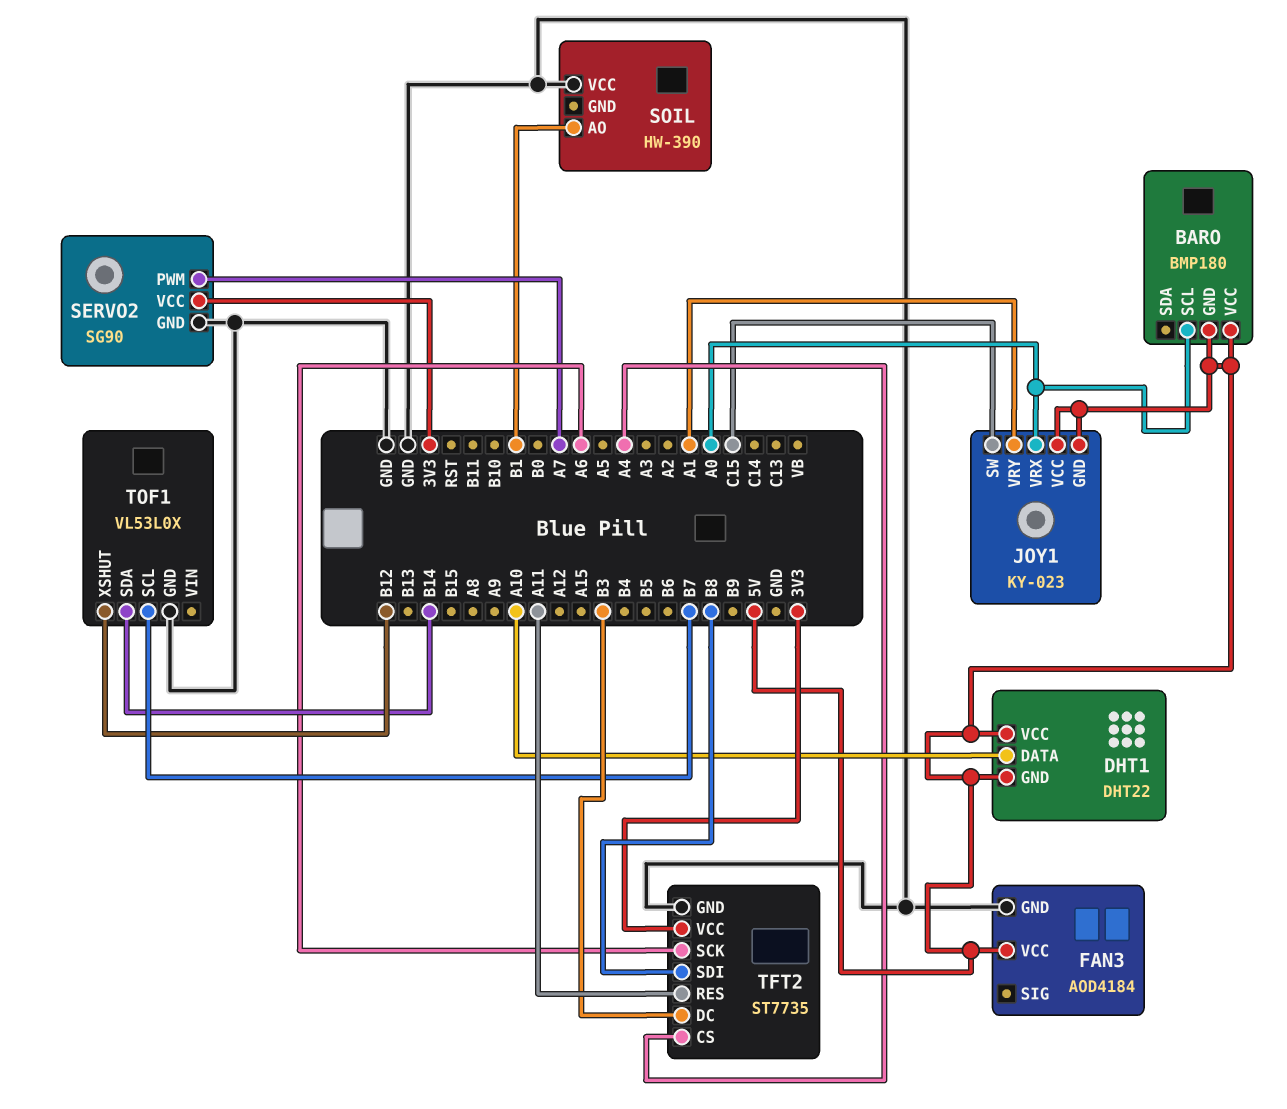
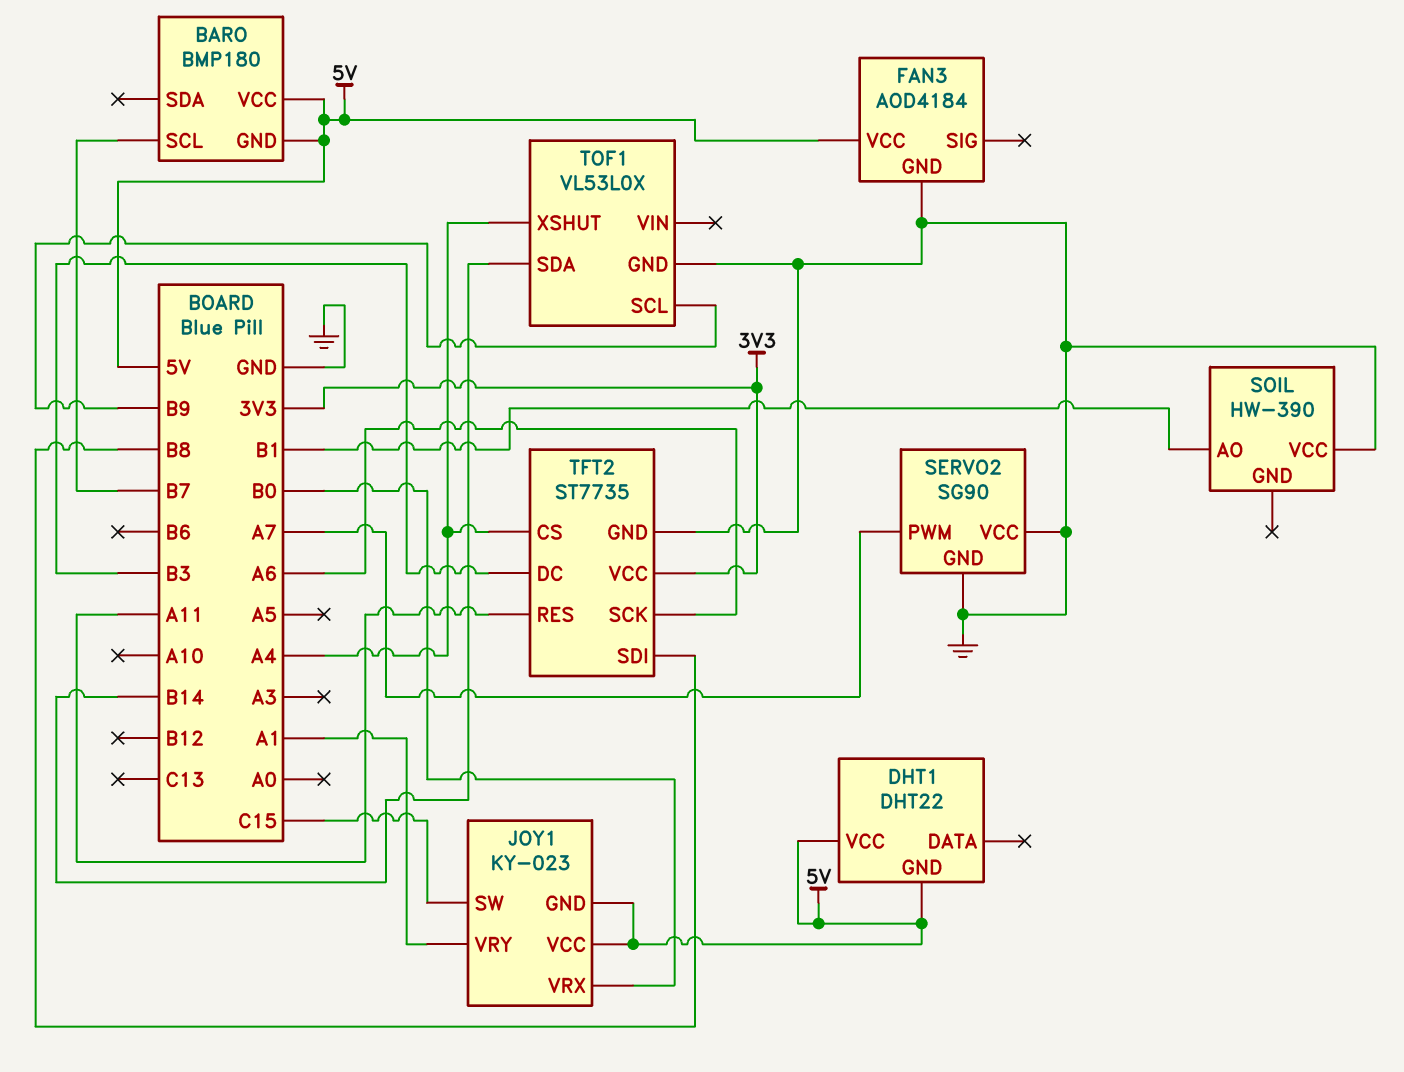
BARO pin SCL: A0 -> B7
DHT1 pin DATA: A10 -> none
JOY1 pin VRX: A0 -> B0
SERVO2 pin VCC: 3V3 -> GND
TOF1 pin SCL: B7 -> B9
TOF1 pin XSHUT: B12 -> A4

